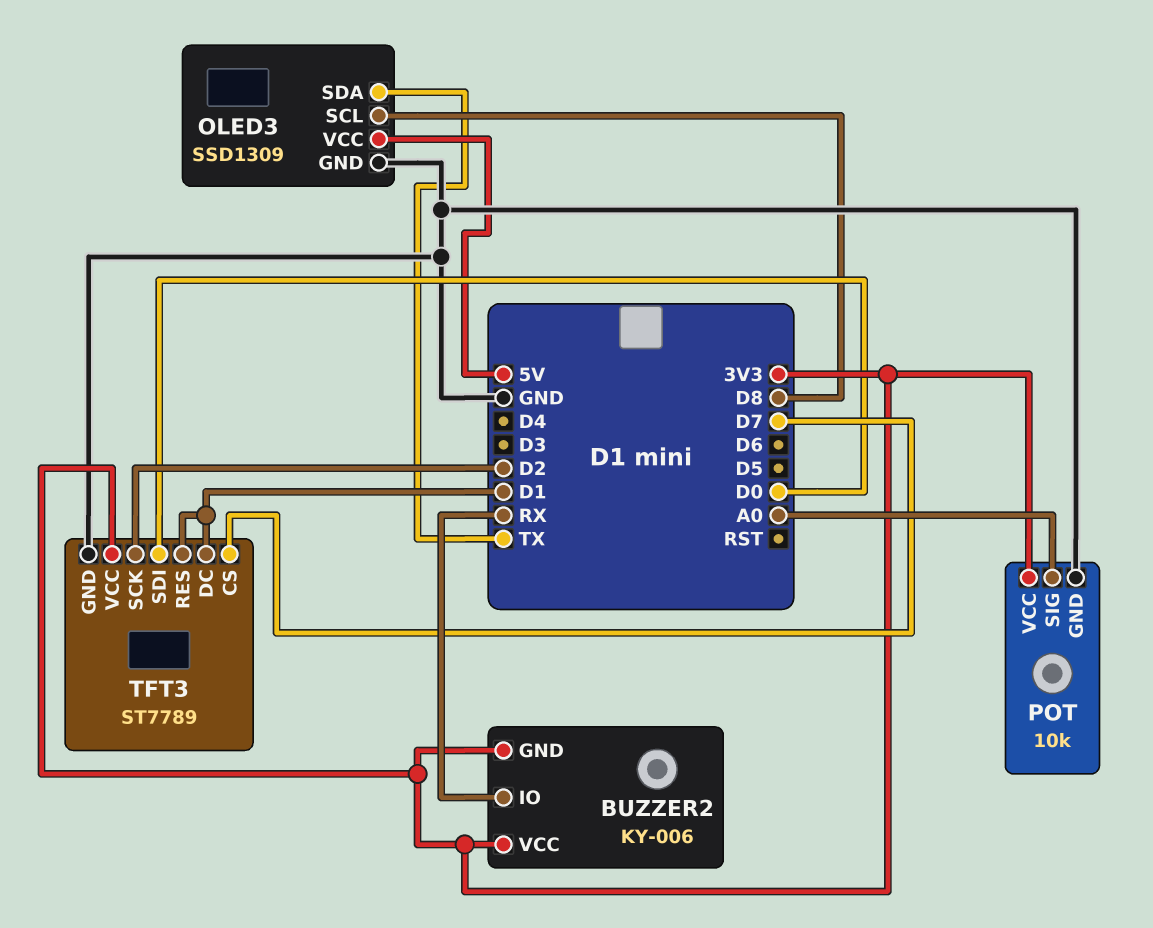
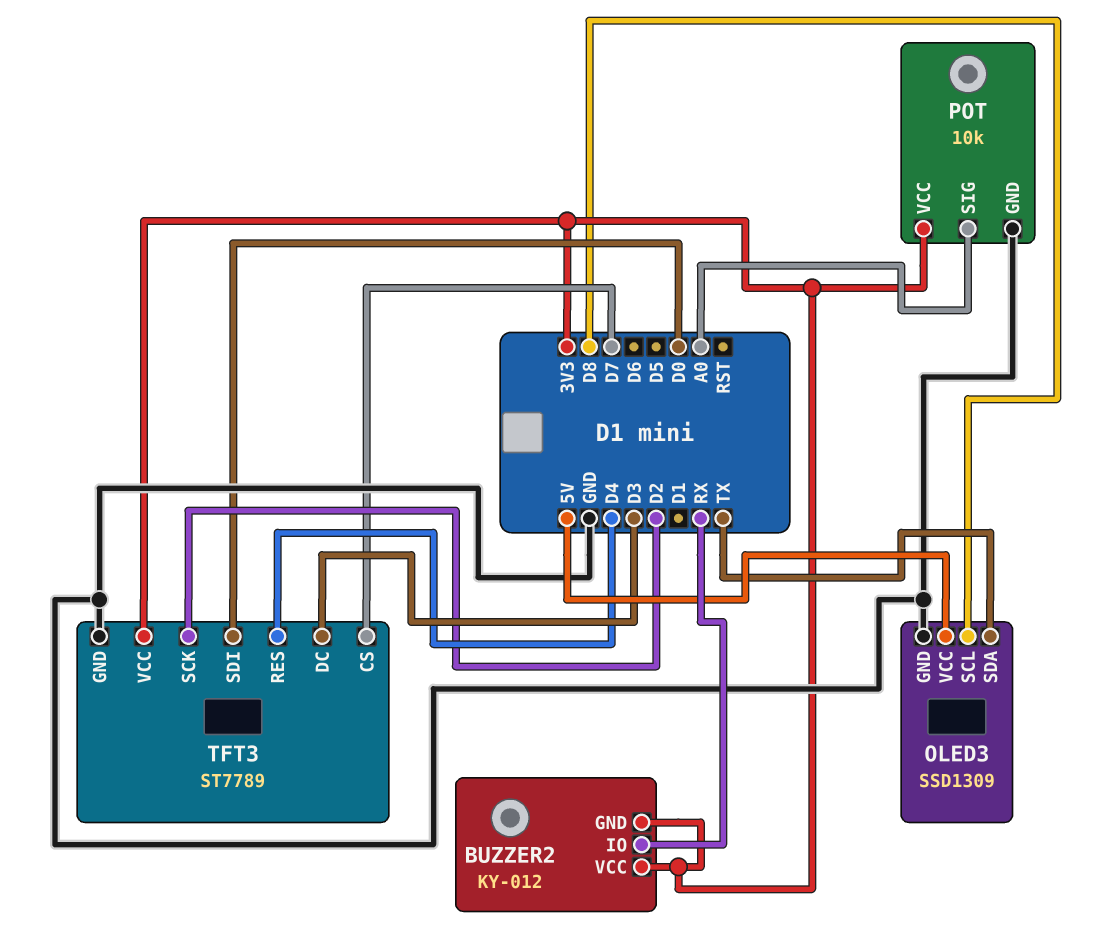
BUZZER2: KY-006 -> KY-012
TFT3 pin DC: D1 -> D3
TFT3 pin RES: D1 -> D4

